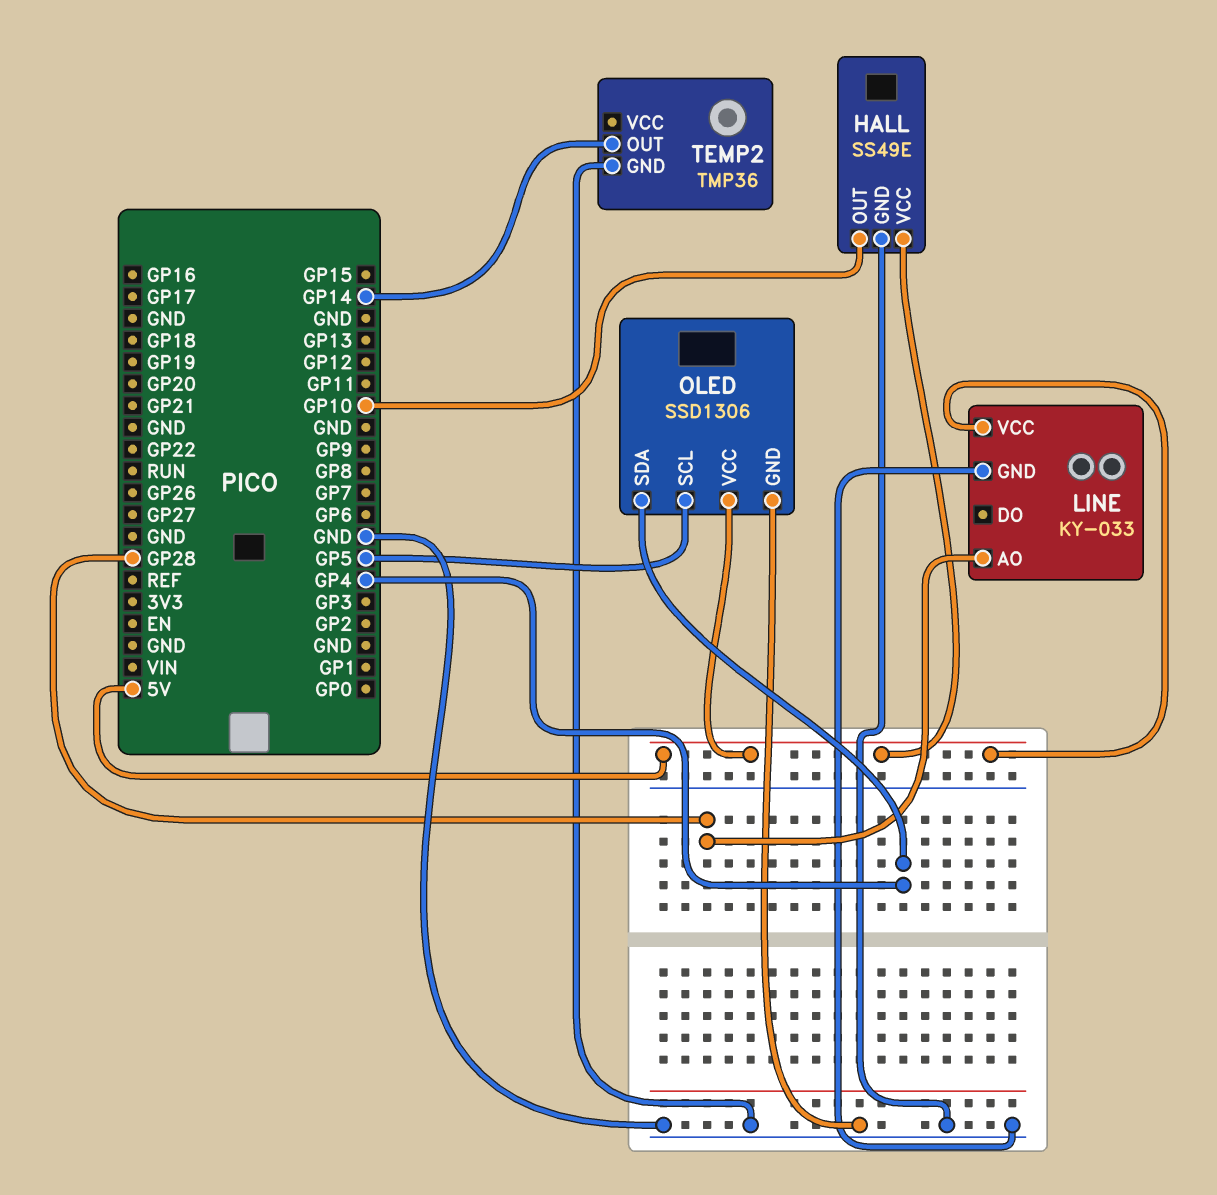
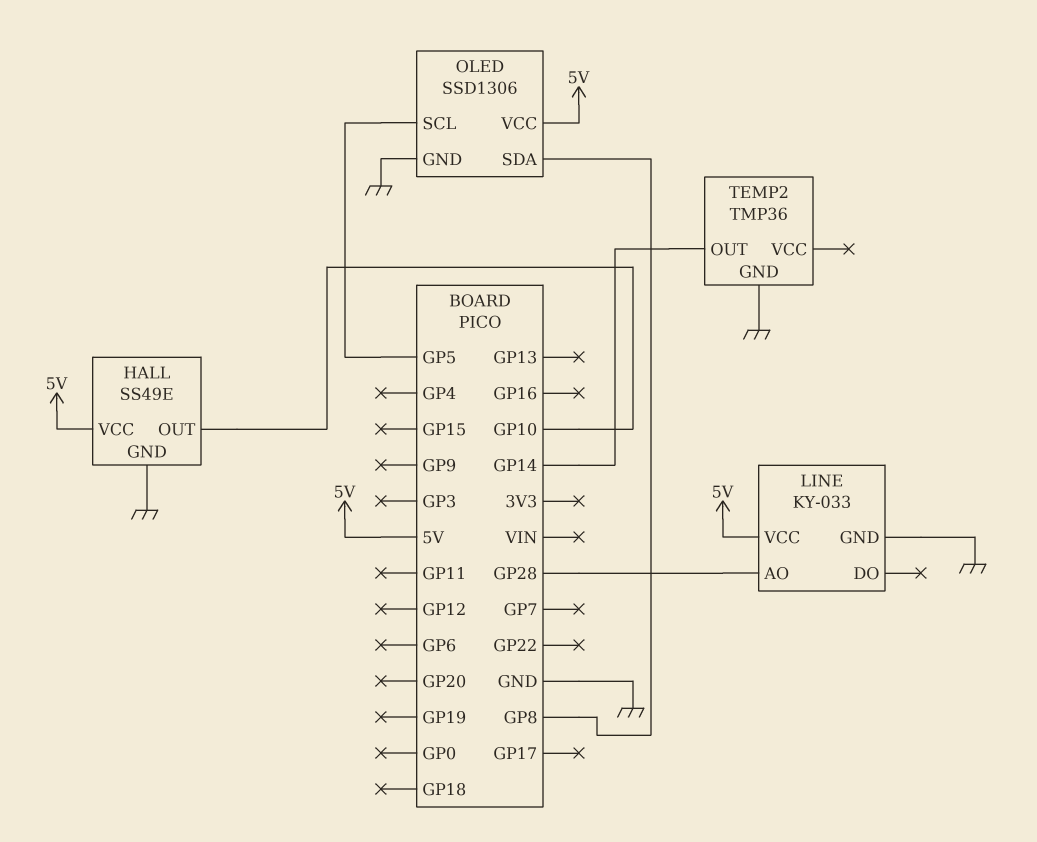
OLED pin SDA: GP4 -> GP8

